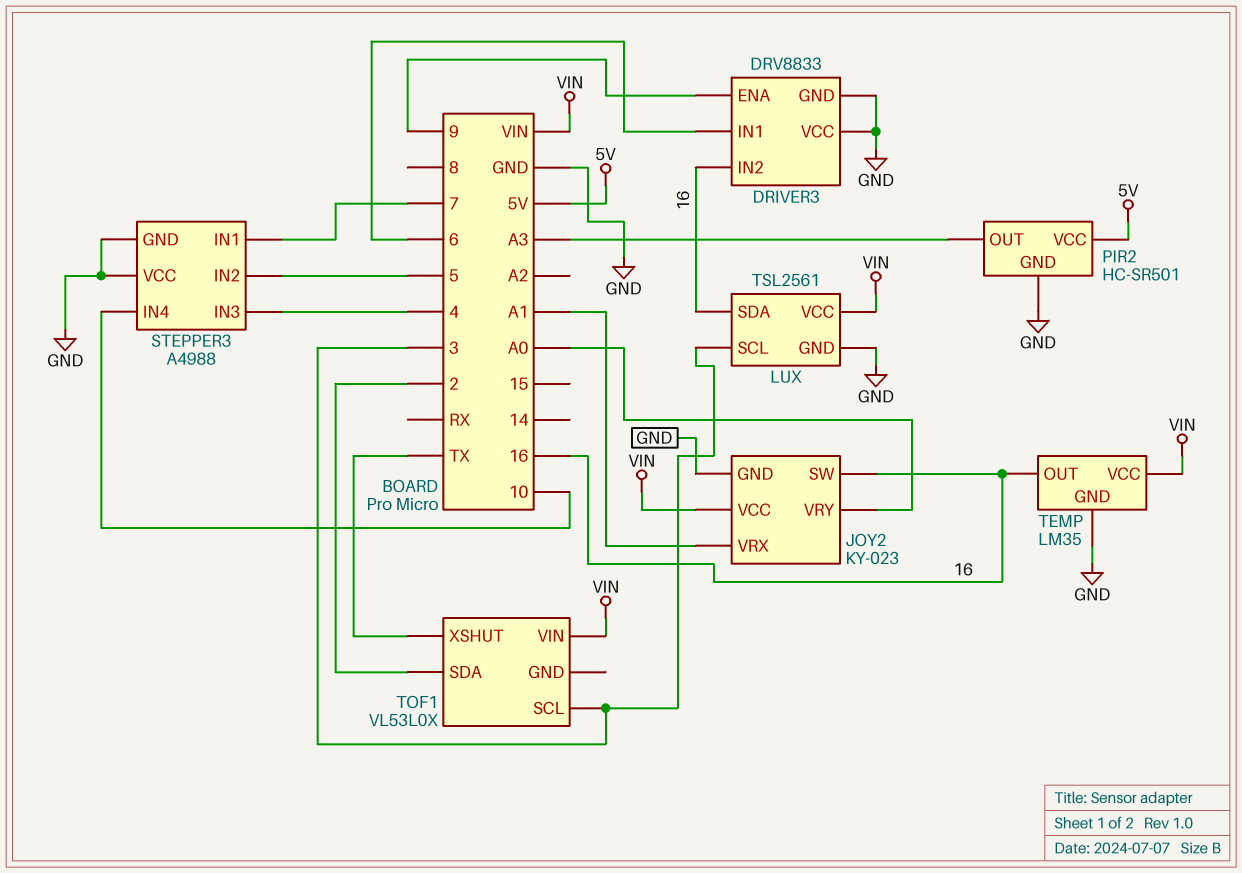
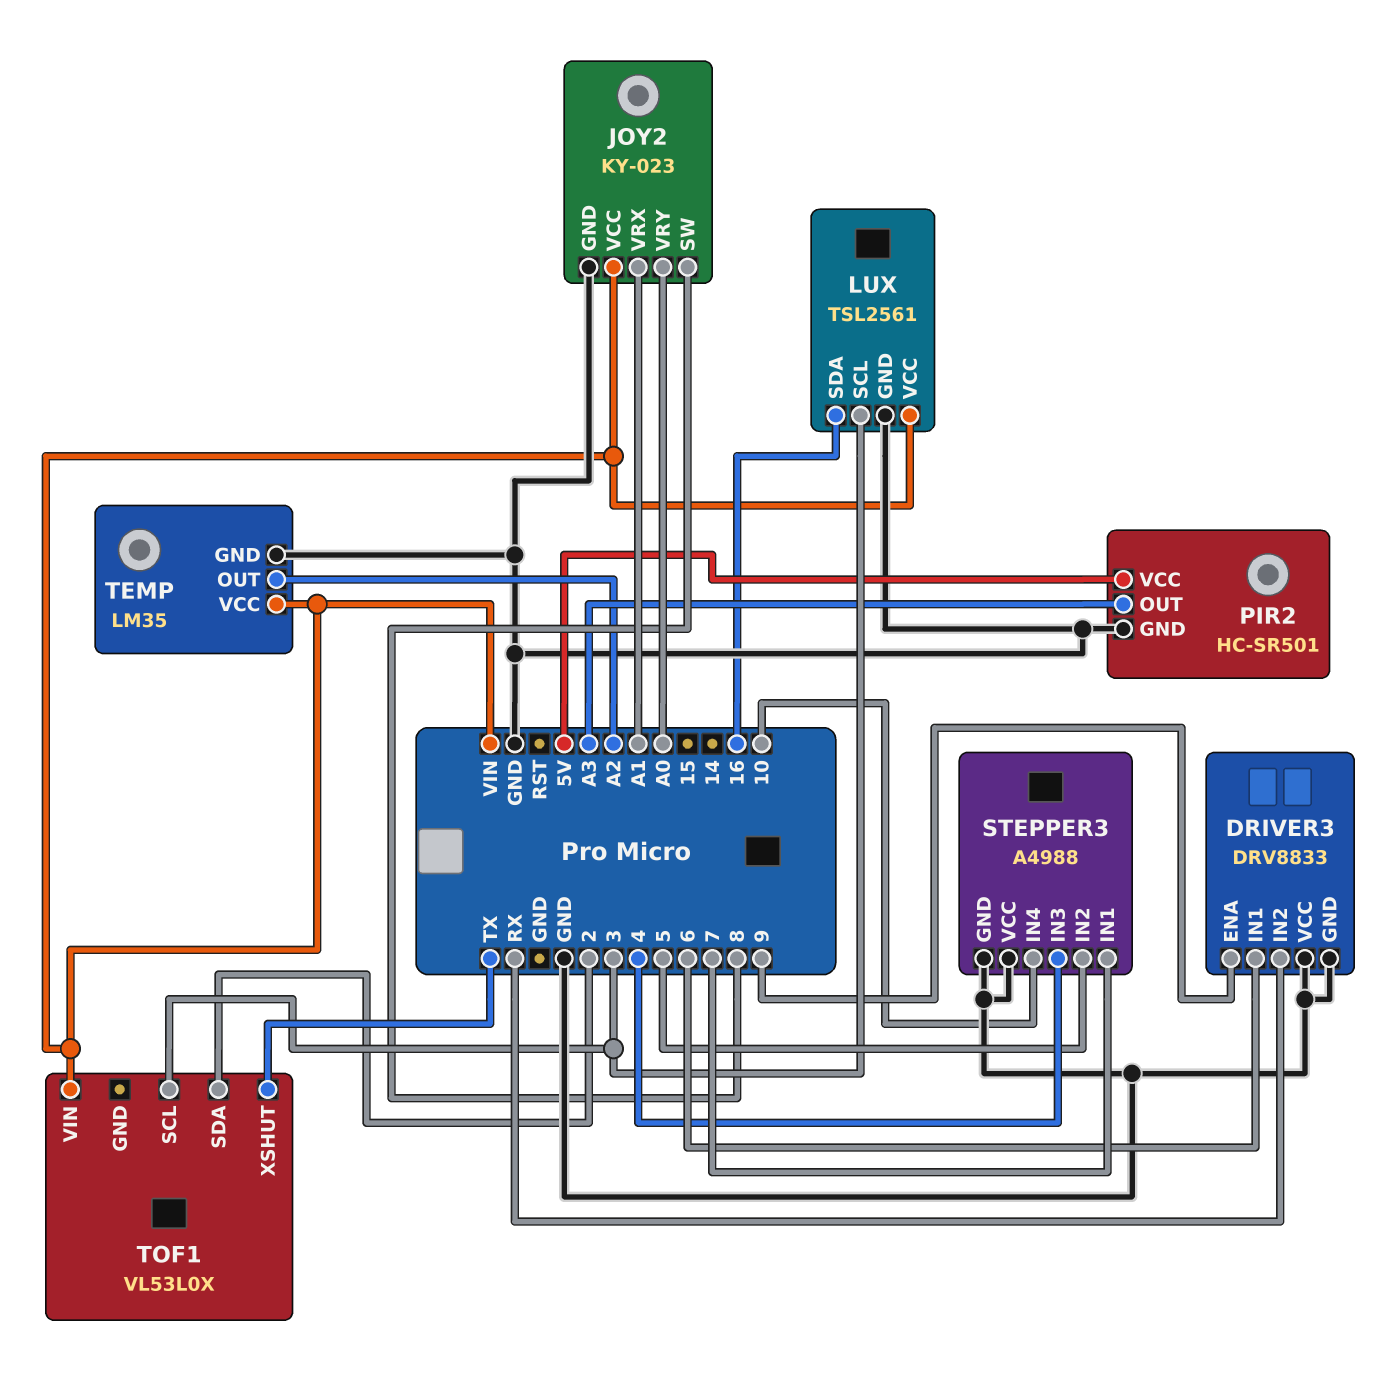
DRIVER3 pin IN2: 16 -> RX
JOY2 pin SW: 16 -> 8
TEMP pin OUT: 16 -> A2

